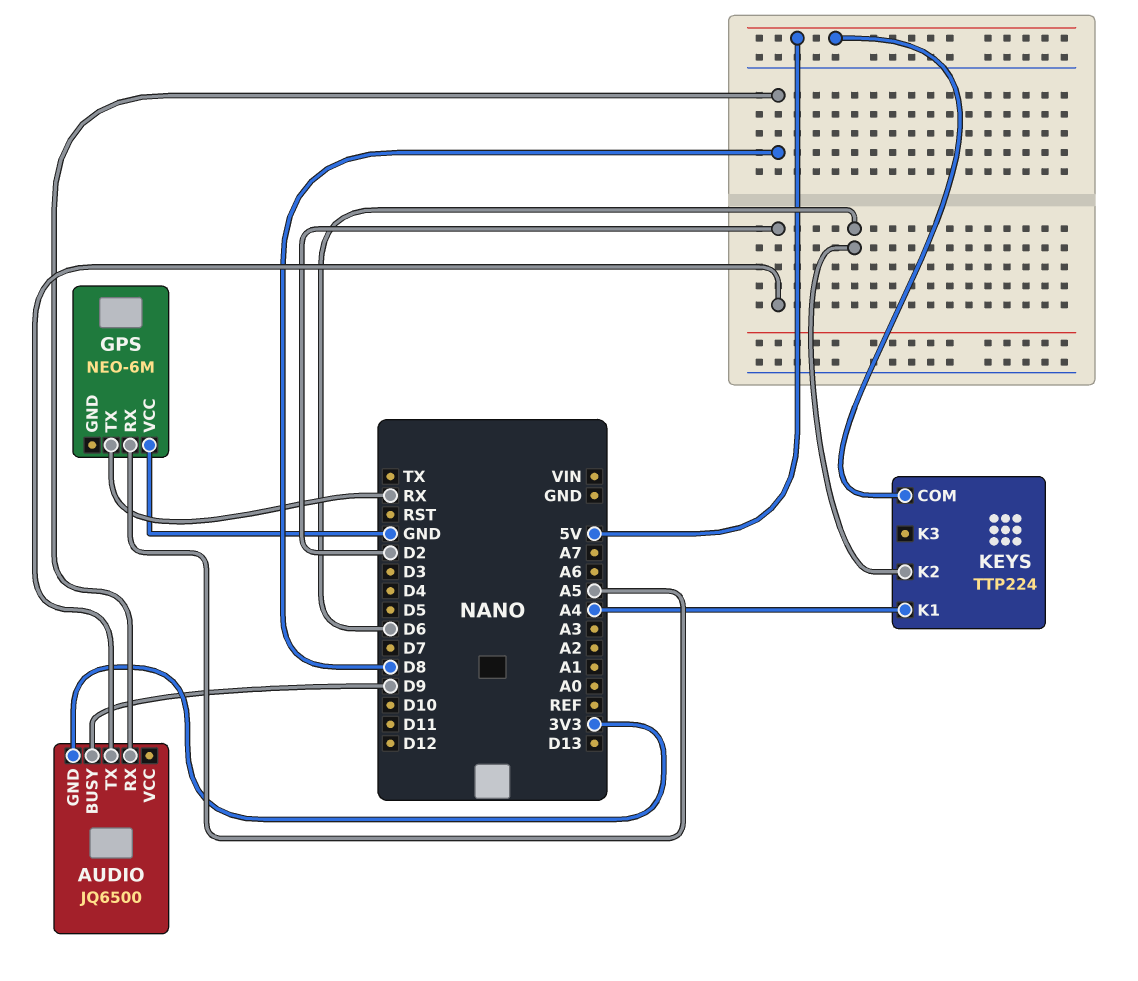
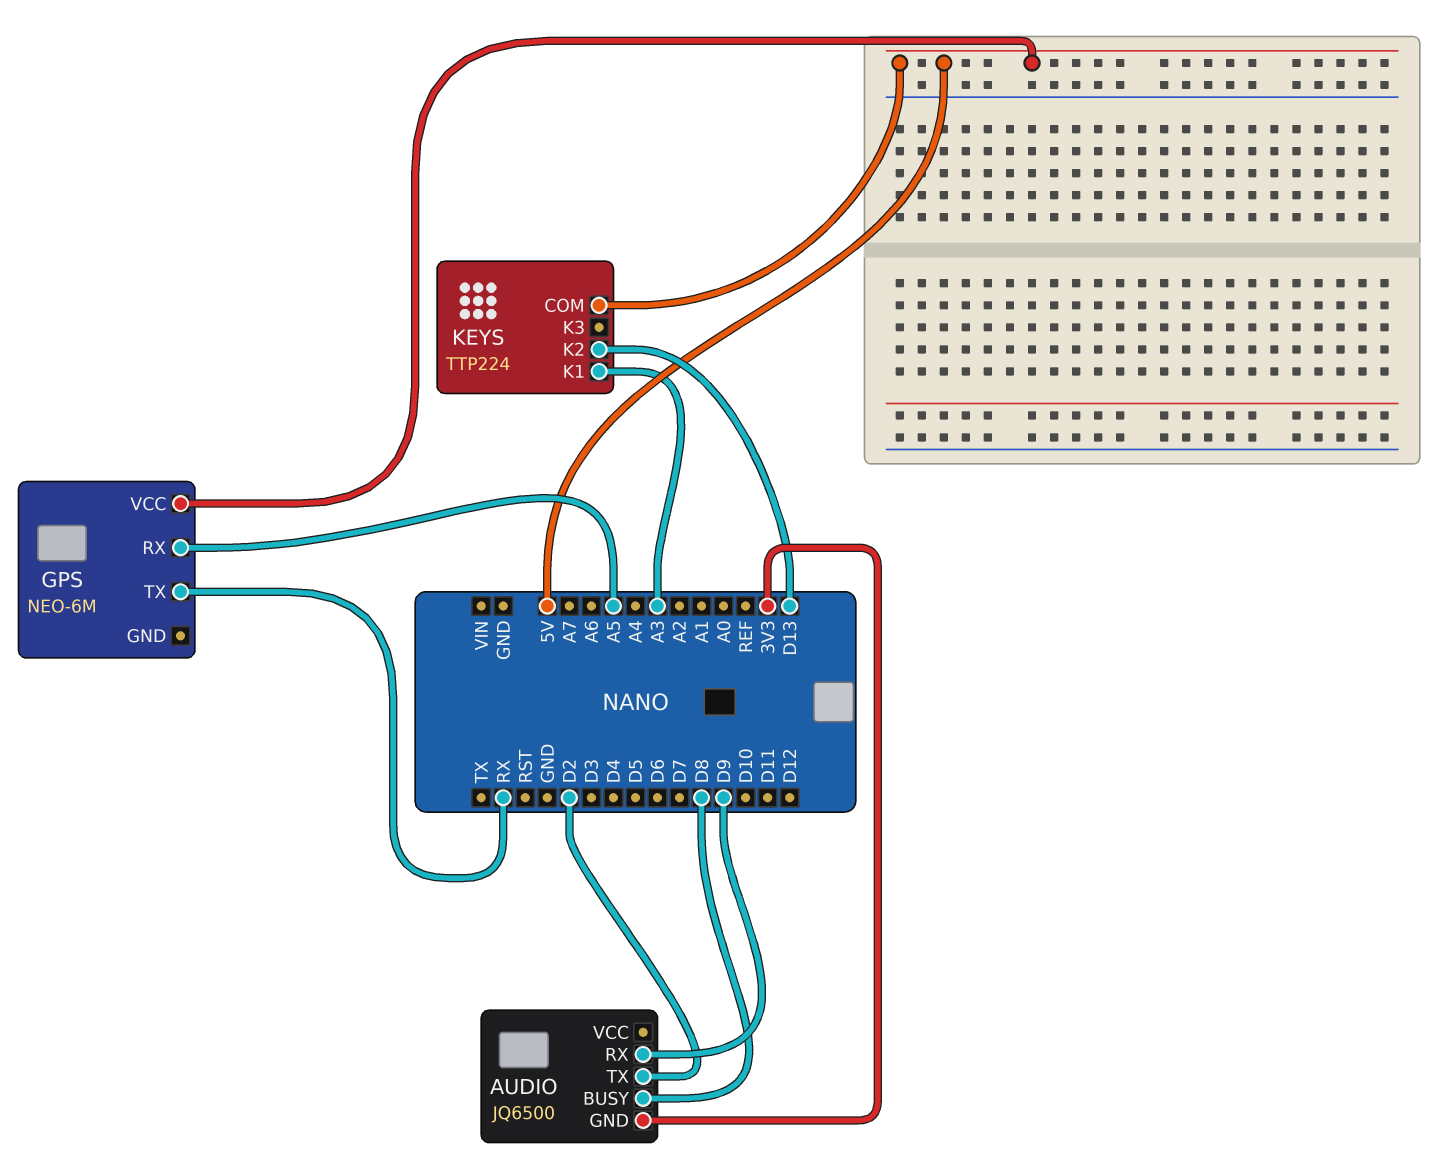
AUDIO pin BUSY: D9 -> D8
AUDIO pin RX: D8 -> D9
GPS pin VCC: GND -> 5V
KEYS pin K1: A4 -> A3
KEYS pin K2: D6 -> D13

